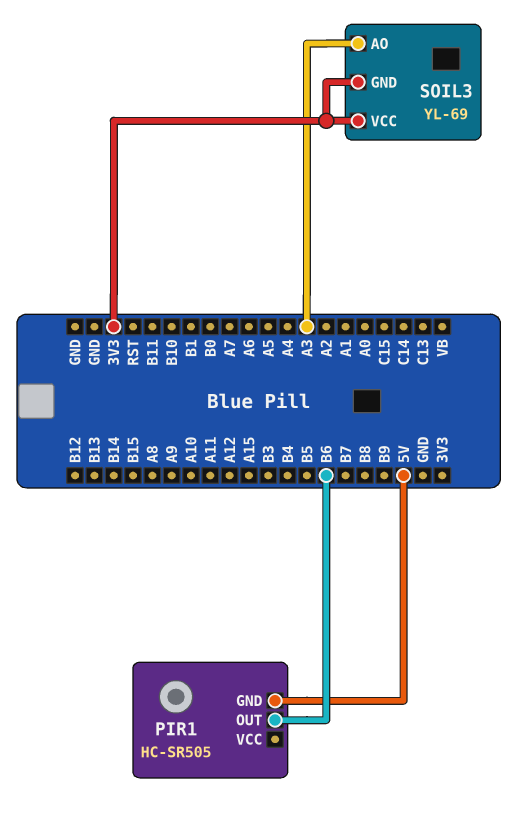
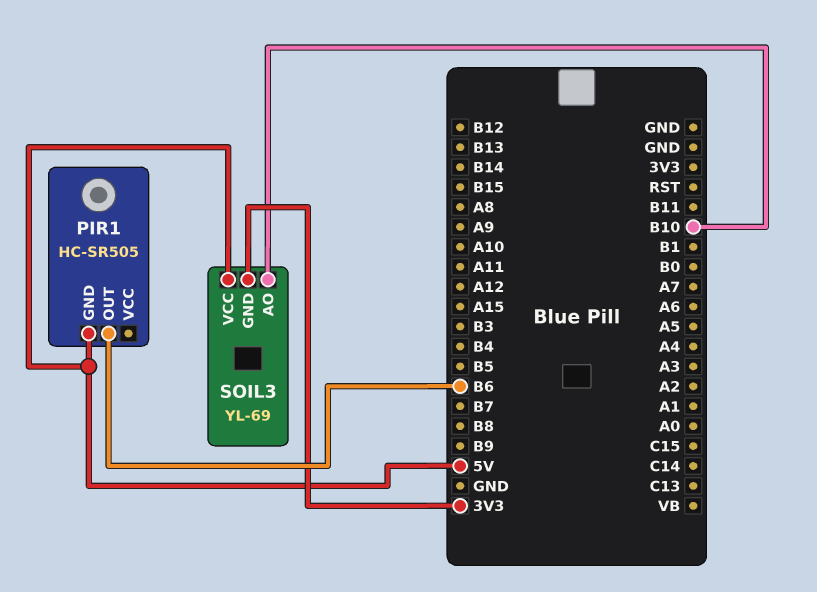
SOIL3 pin AO: A3 -> B10
SOIL3 pin VCC: 3V3 -> 5V

